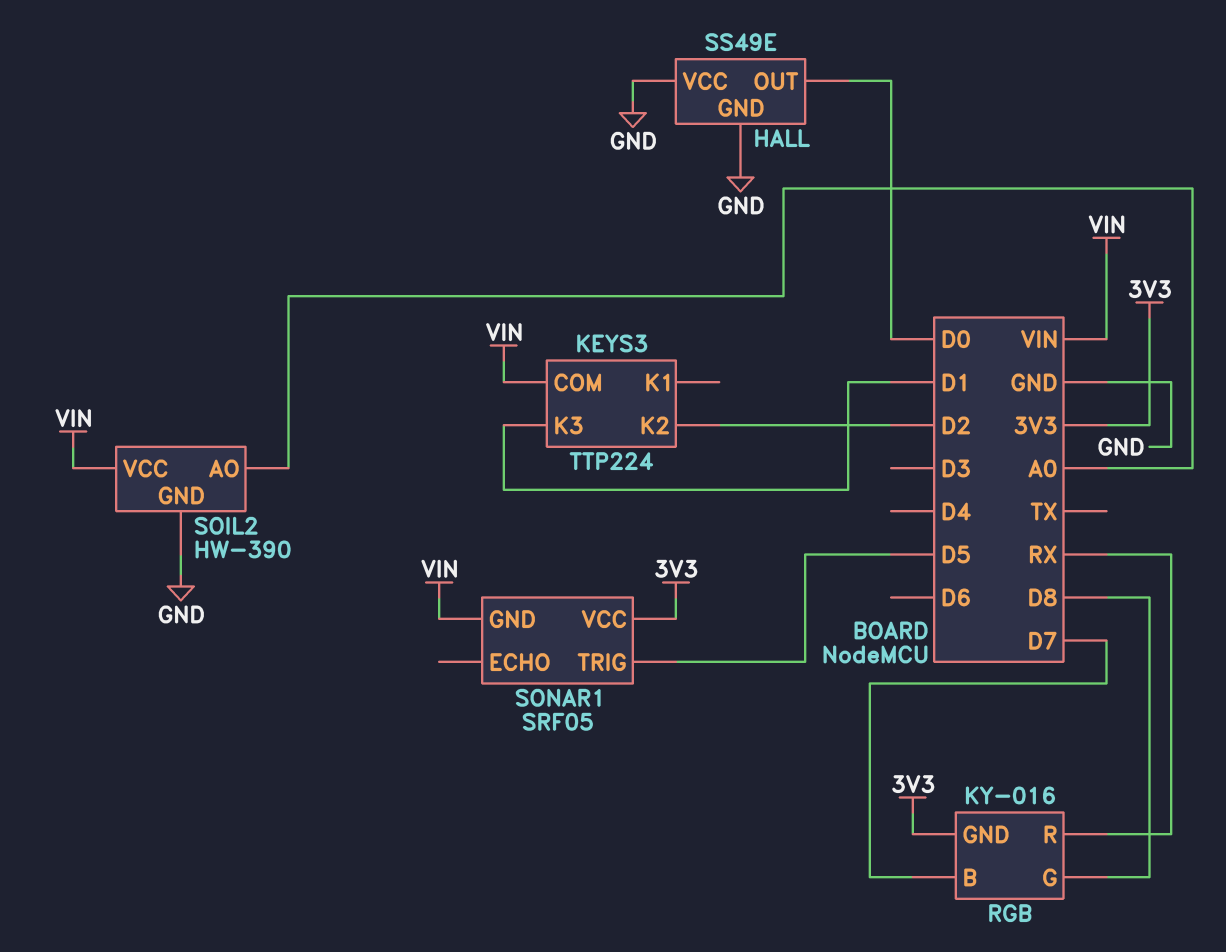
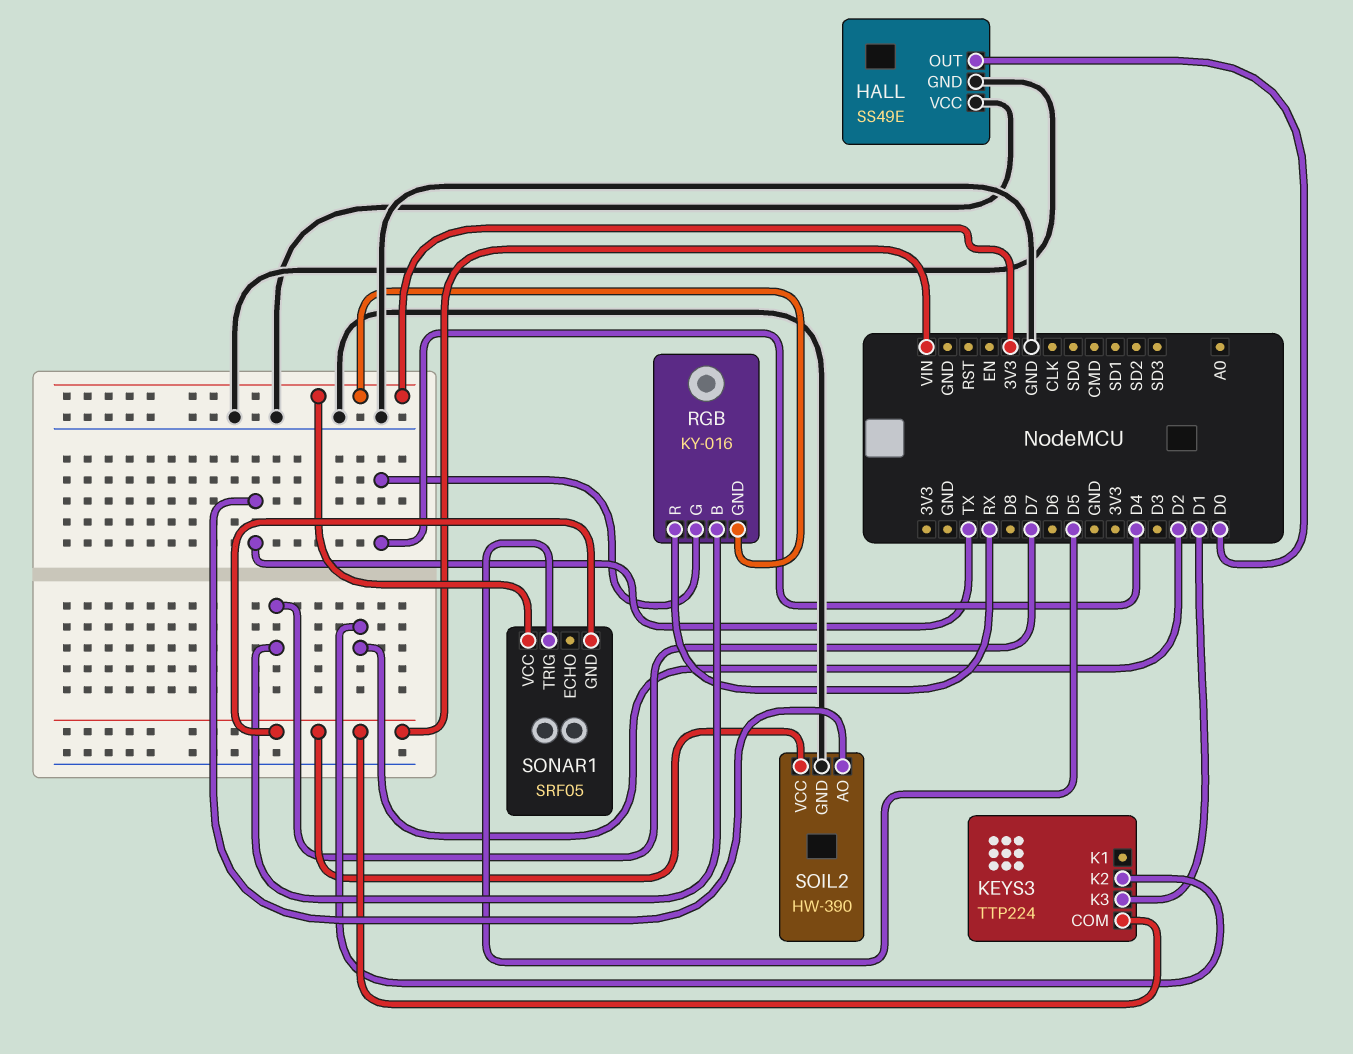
RGB pin G: D8 -> D4
SOIL2 pin AO: A0 -> TX

